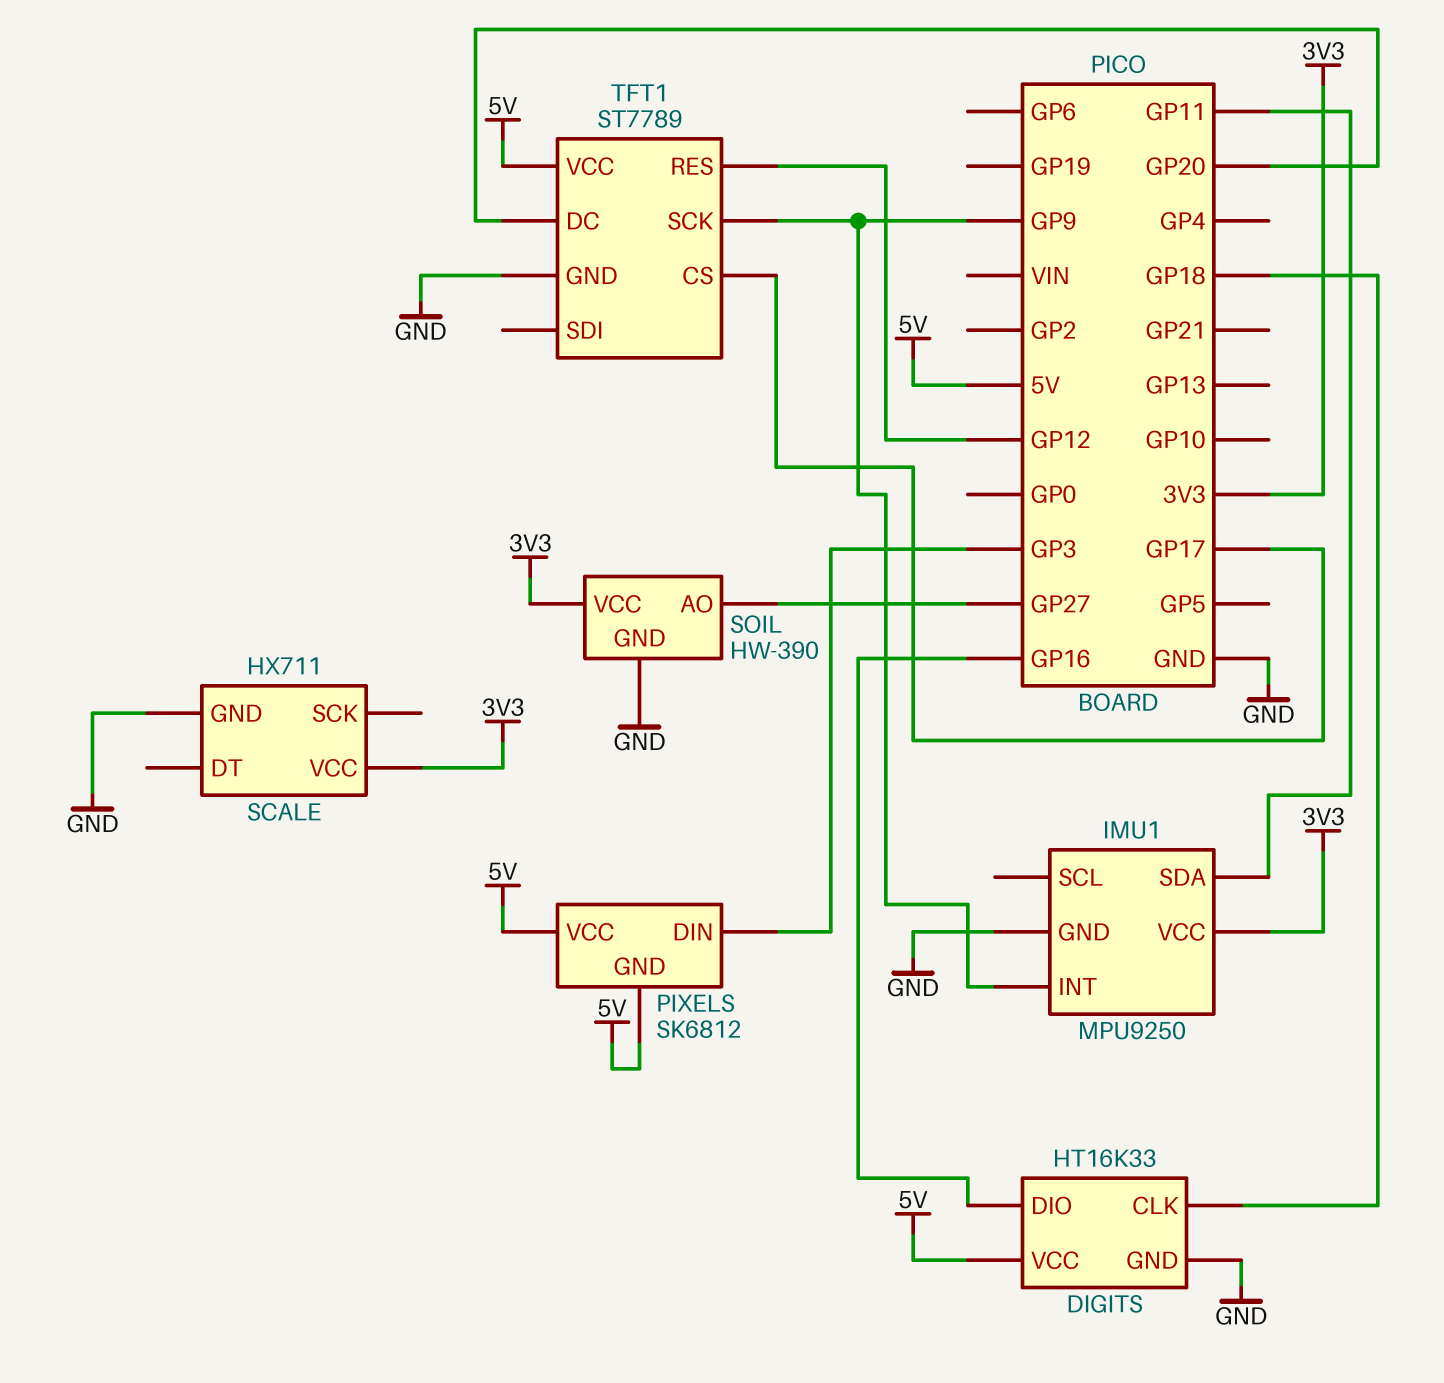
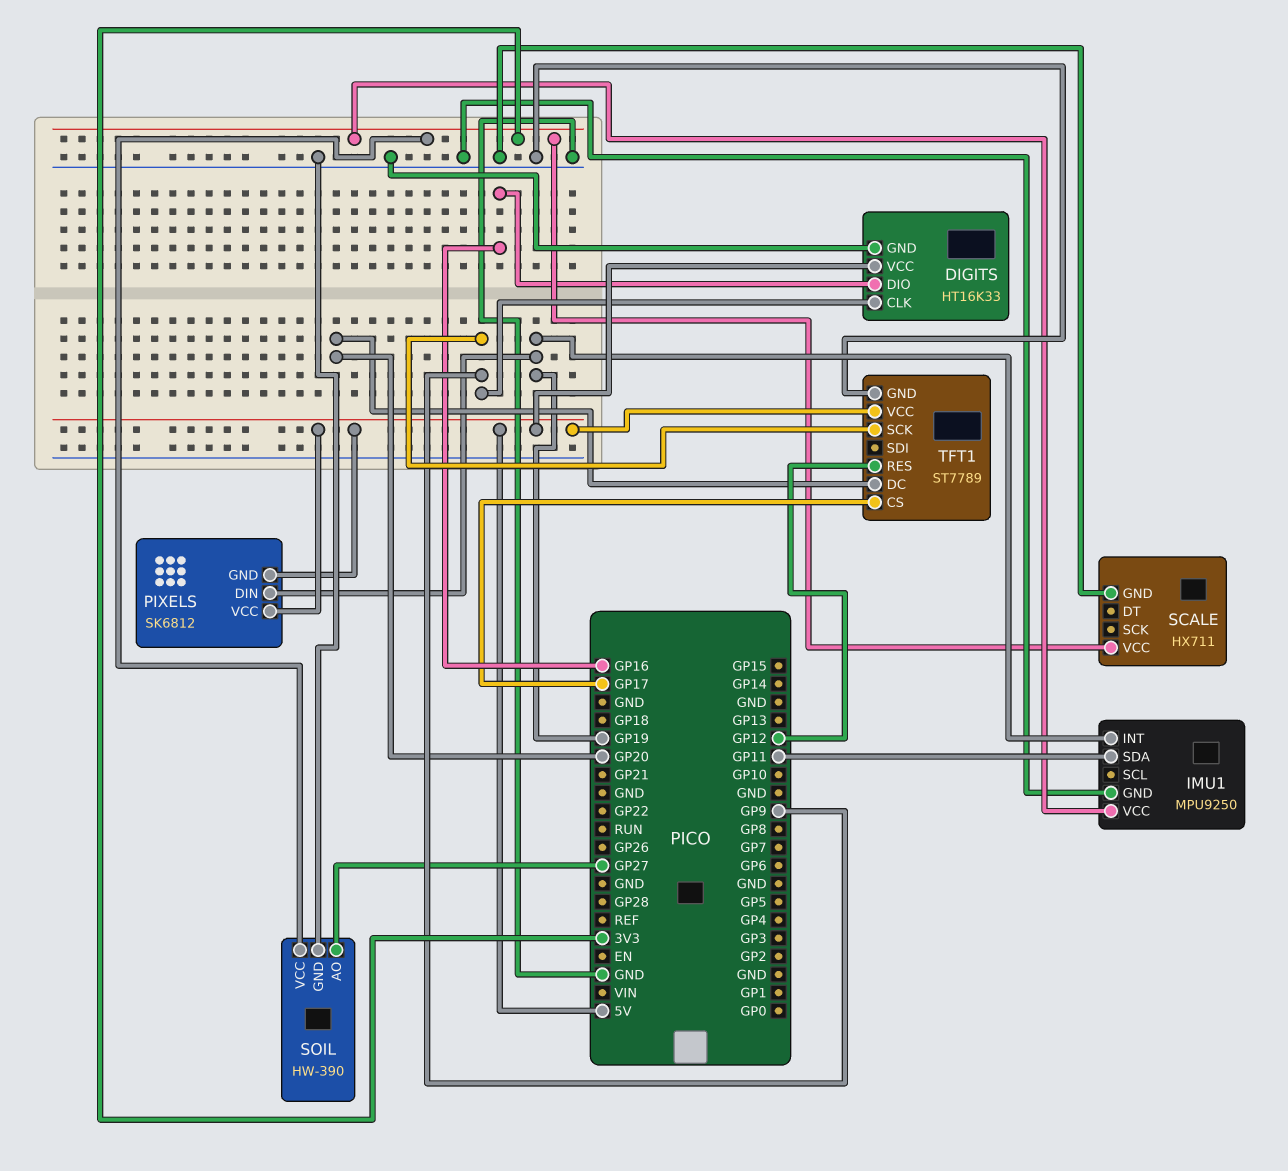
DIGITS pin CLK: GP18 -> GP9
IMU1 pin INT: GP9 -> GP19
PIXELS pin DIN: GP3 -> GP19

